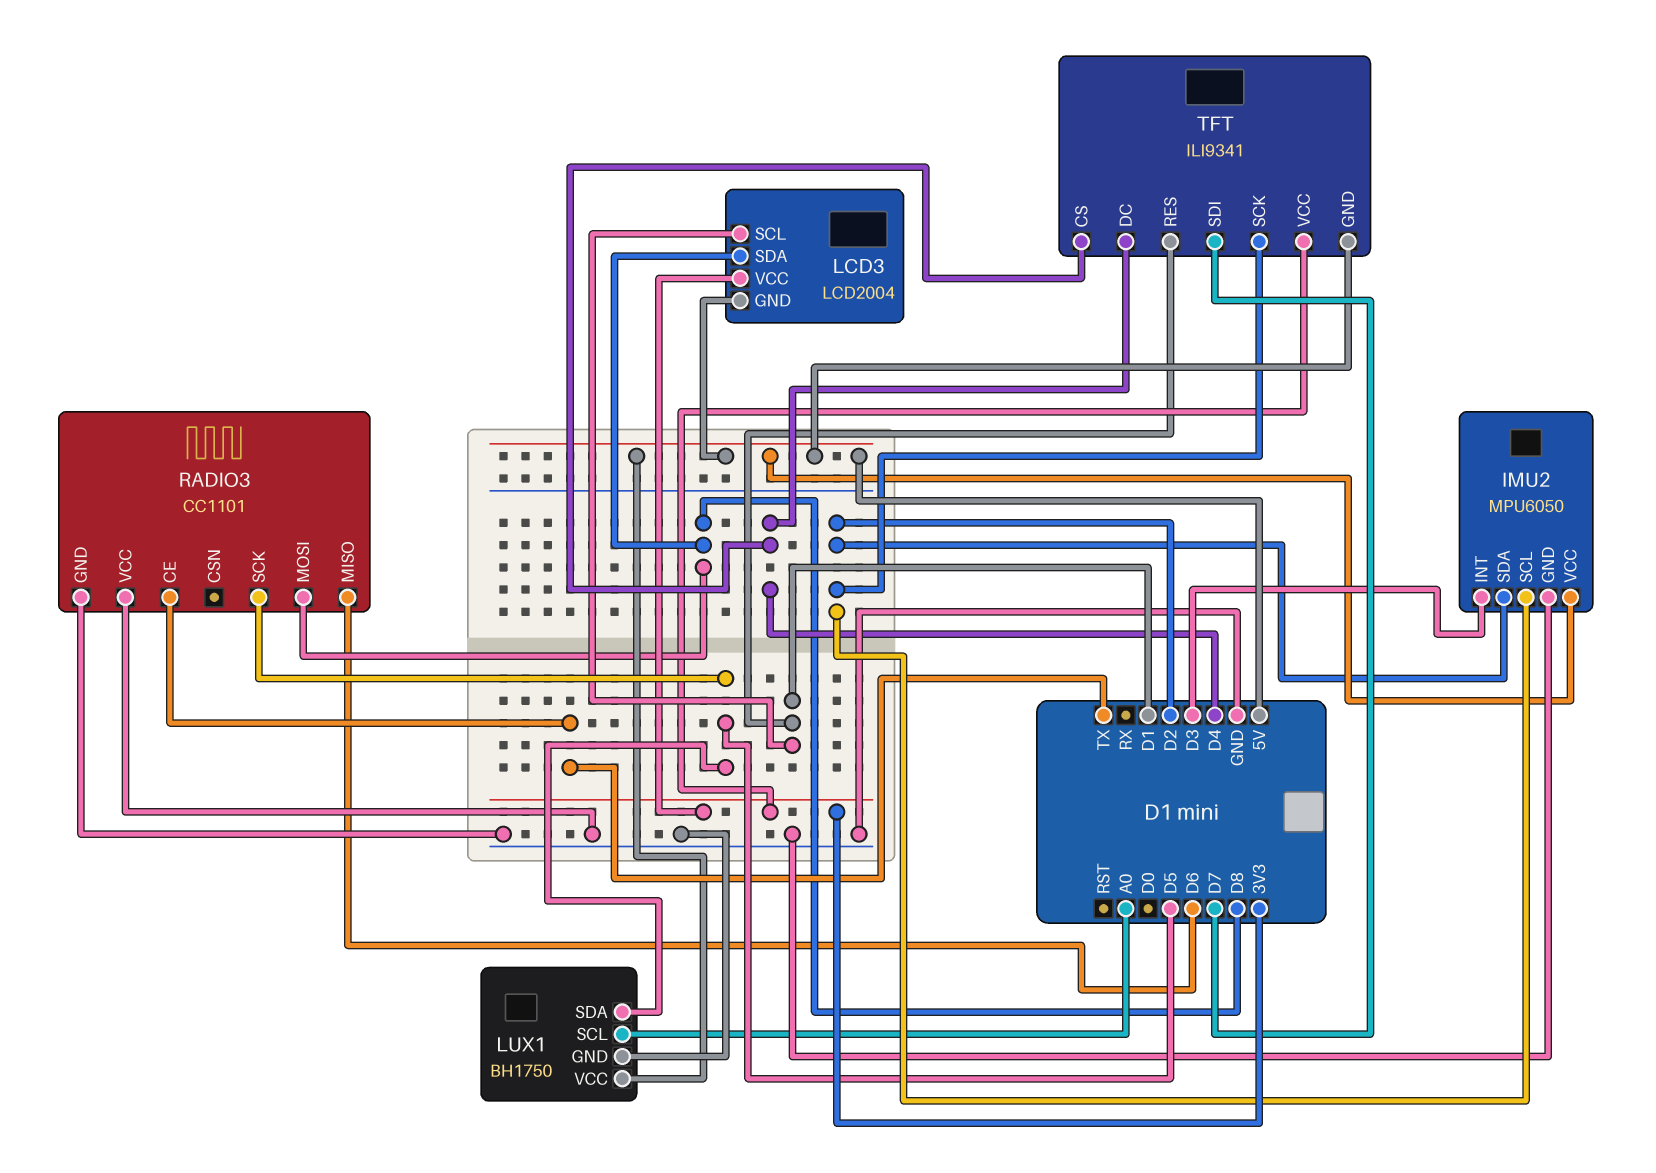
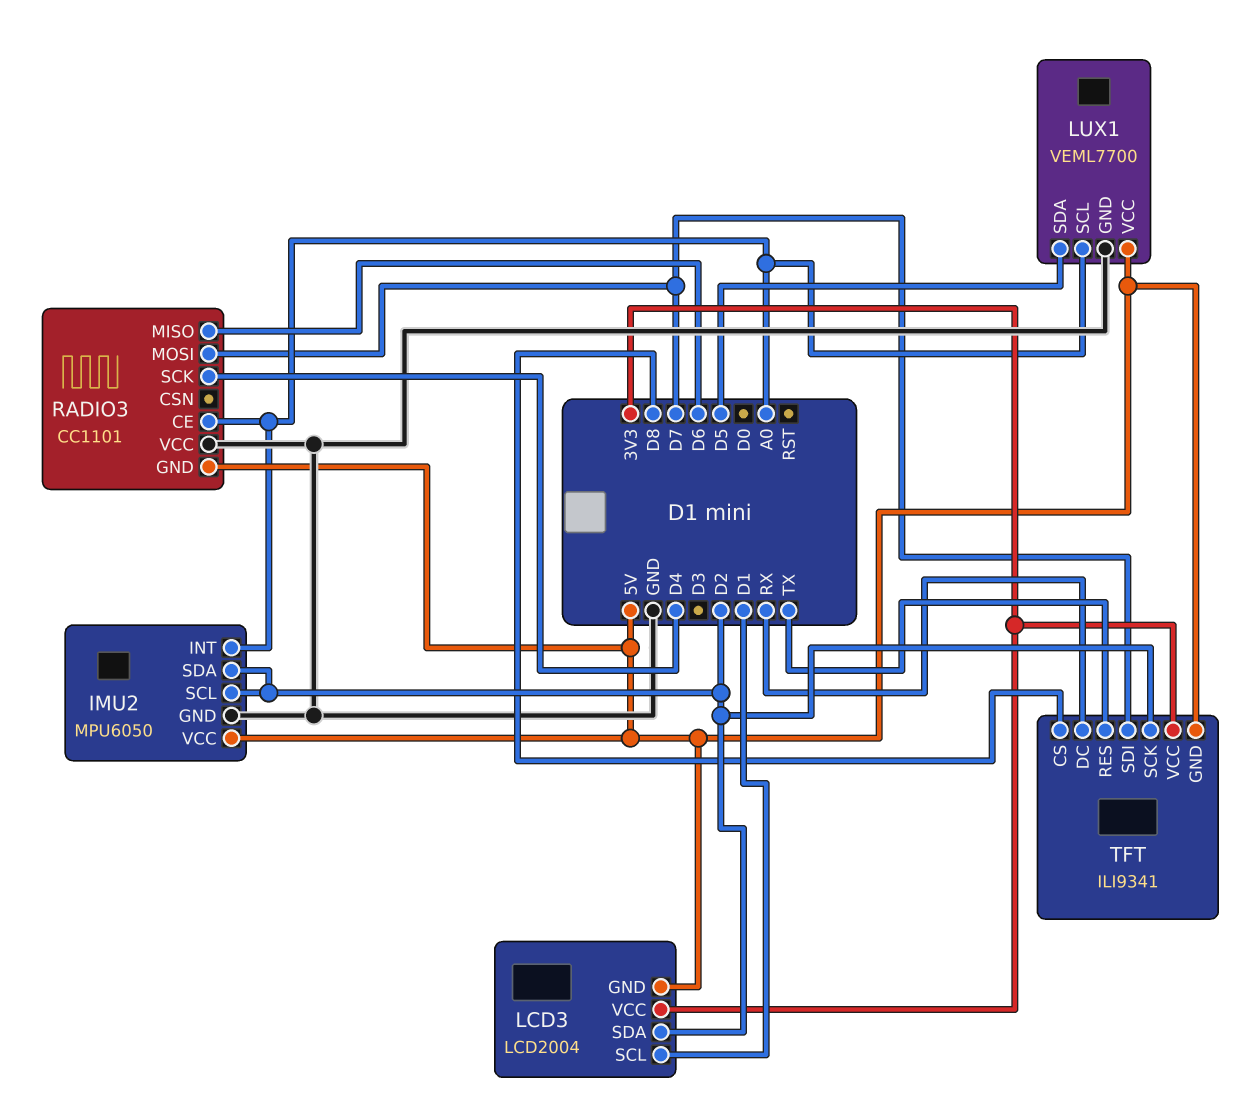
IMU2 pin INT: D3 -> A0
LCD3 pin SDA: D8 -> D2
LUX1: BH1750 -> VEML7700
RADIO3 pin CE: TX -> A0
RADIO3 pin GND: GND -> 5V
RADIO3 pin MOSI: D8 -> D7
RADIO3 pin SCK: D5 -> D4
TFT pin CS: D4 -> D8
TFT pin DC: D4 -> RX
TFT pin RES: D1 -> TX

